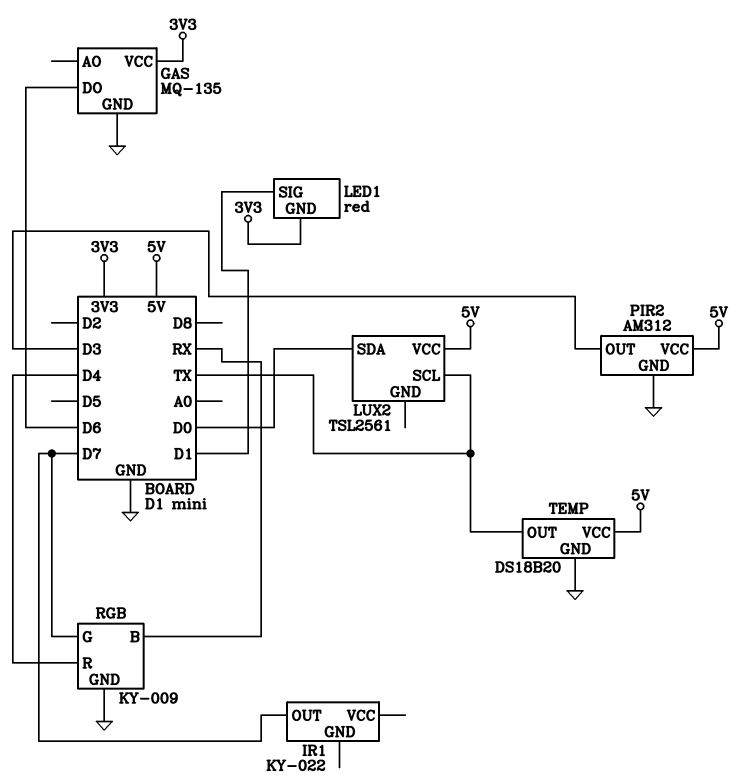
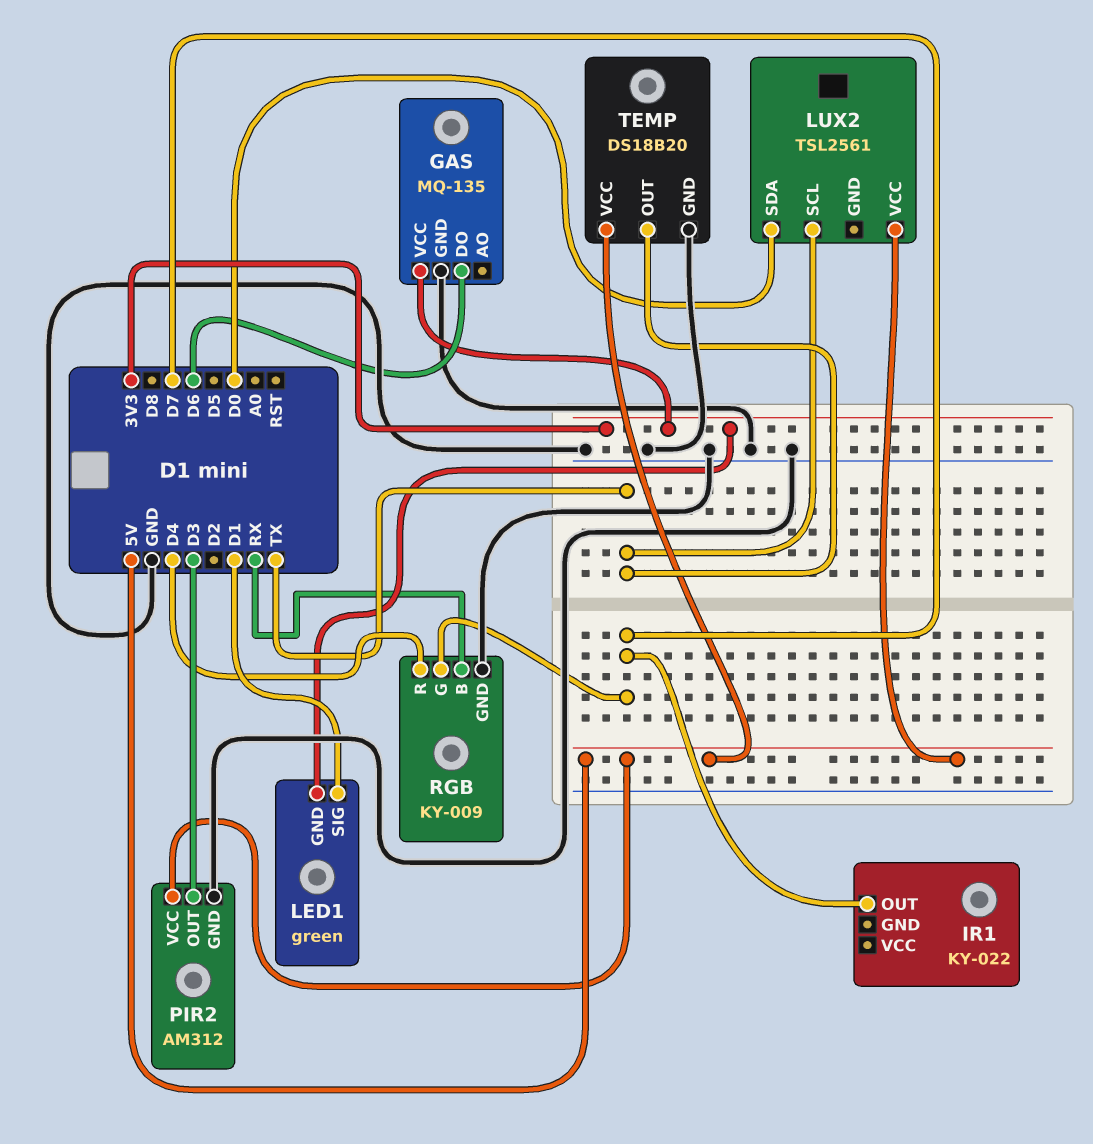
LED1: red -> green

